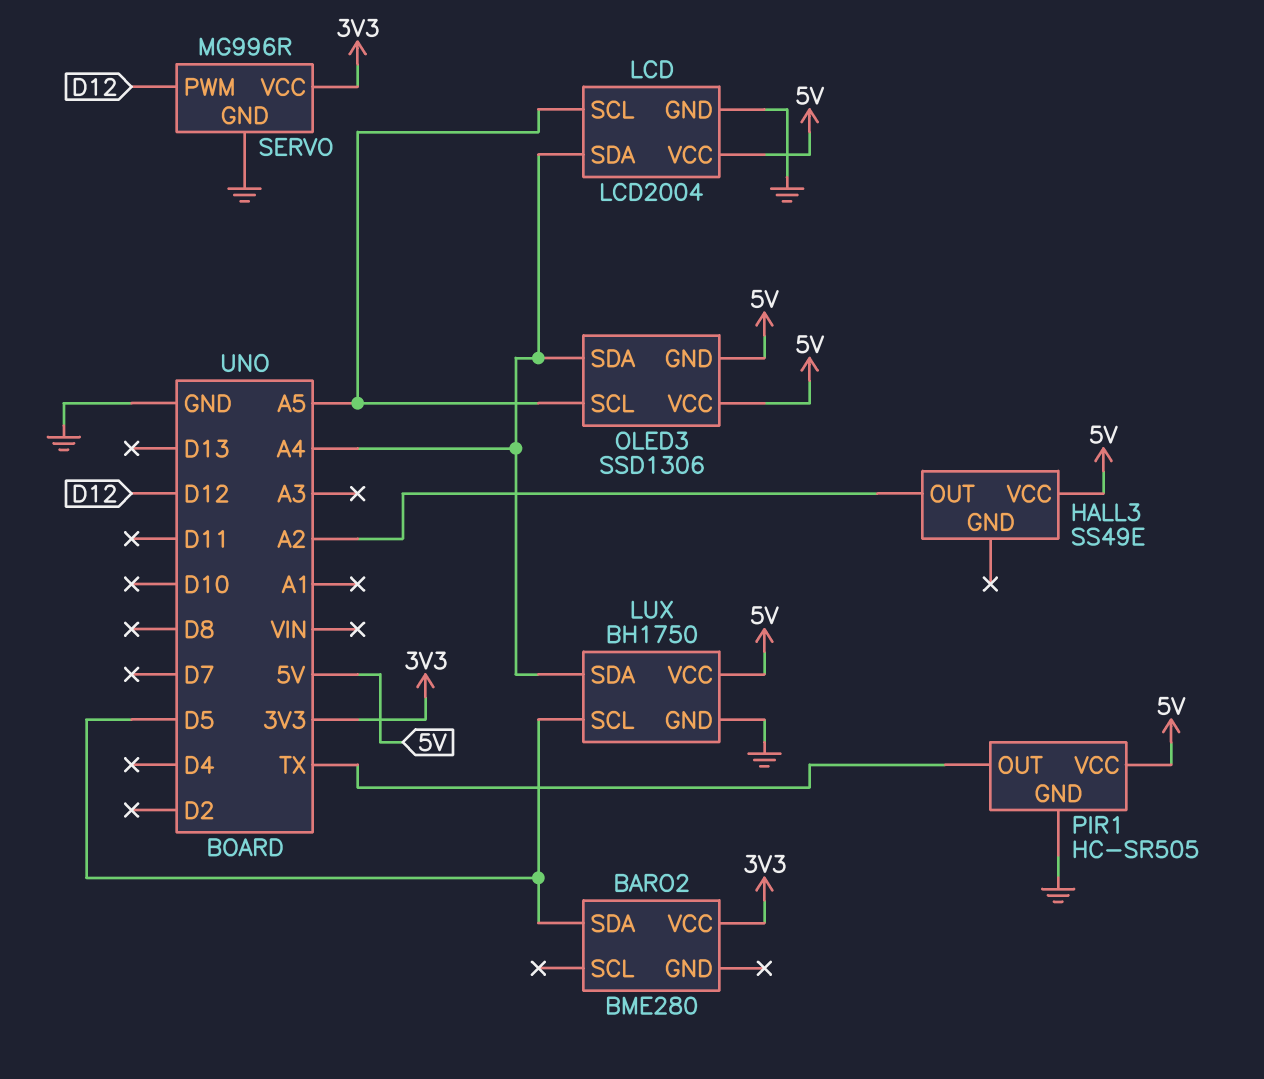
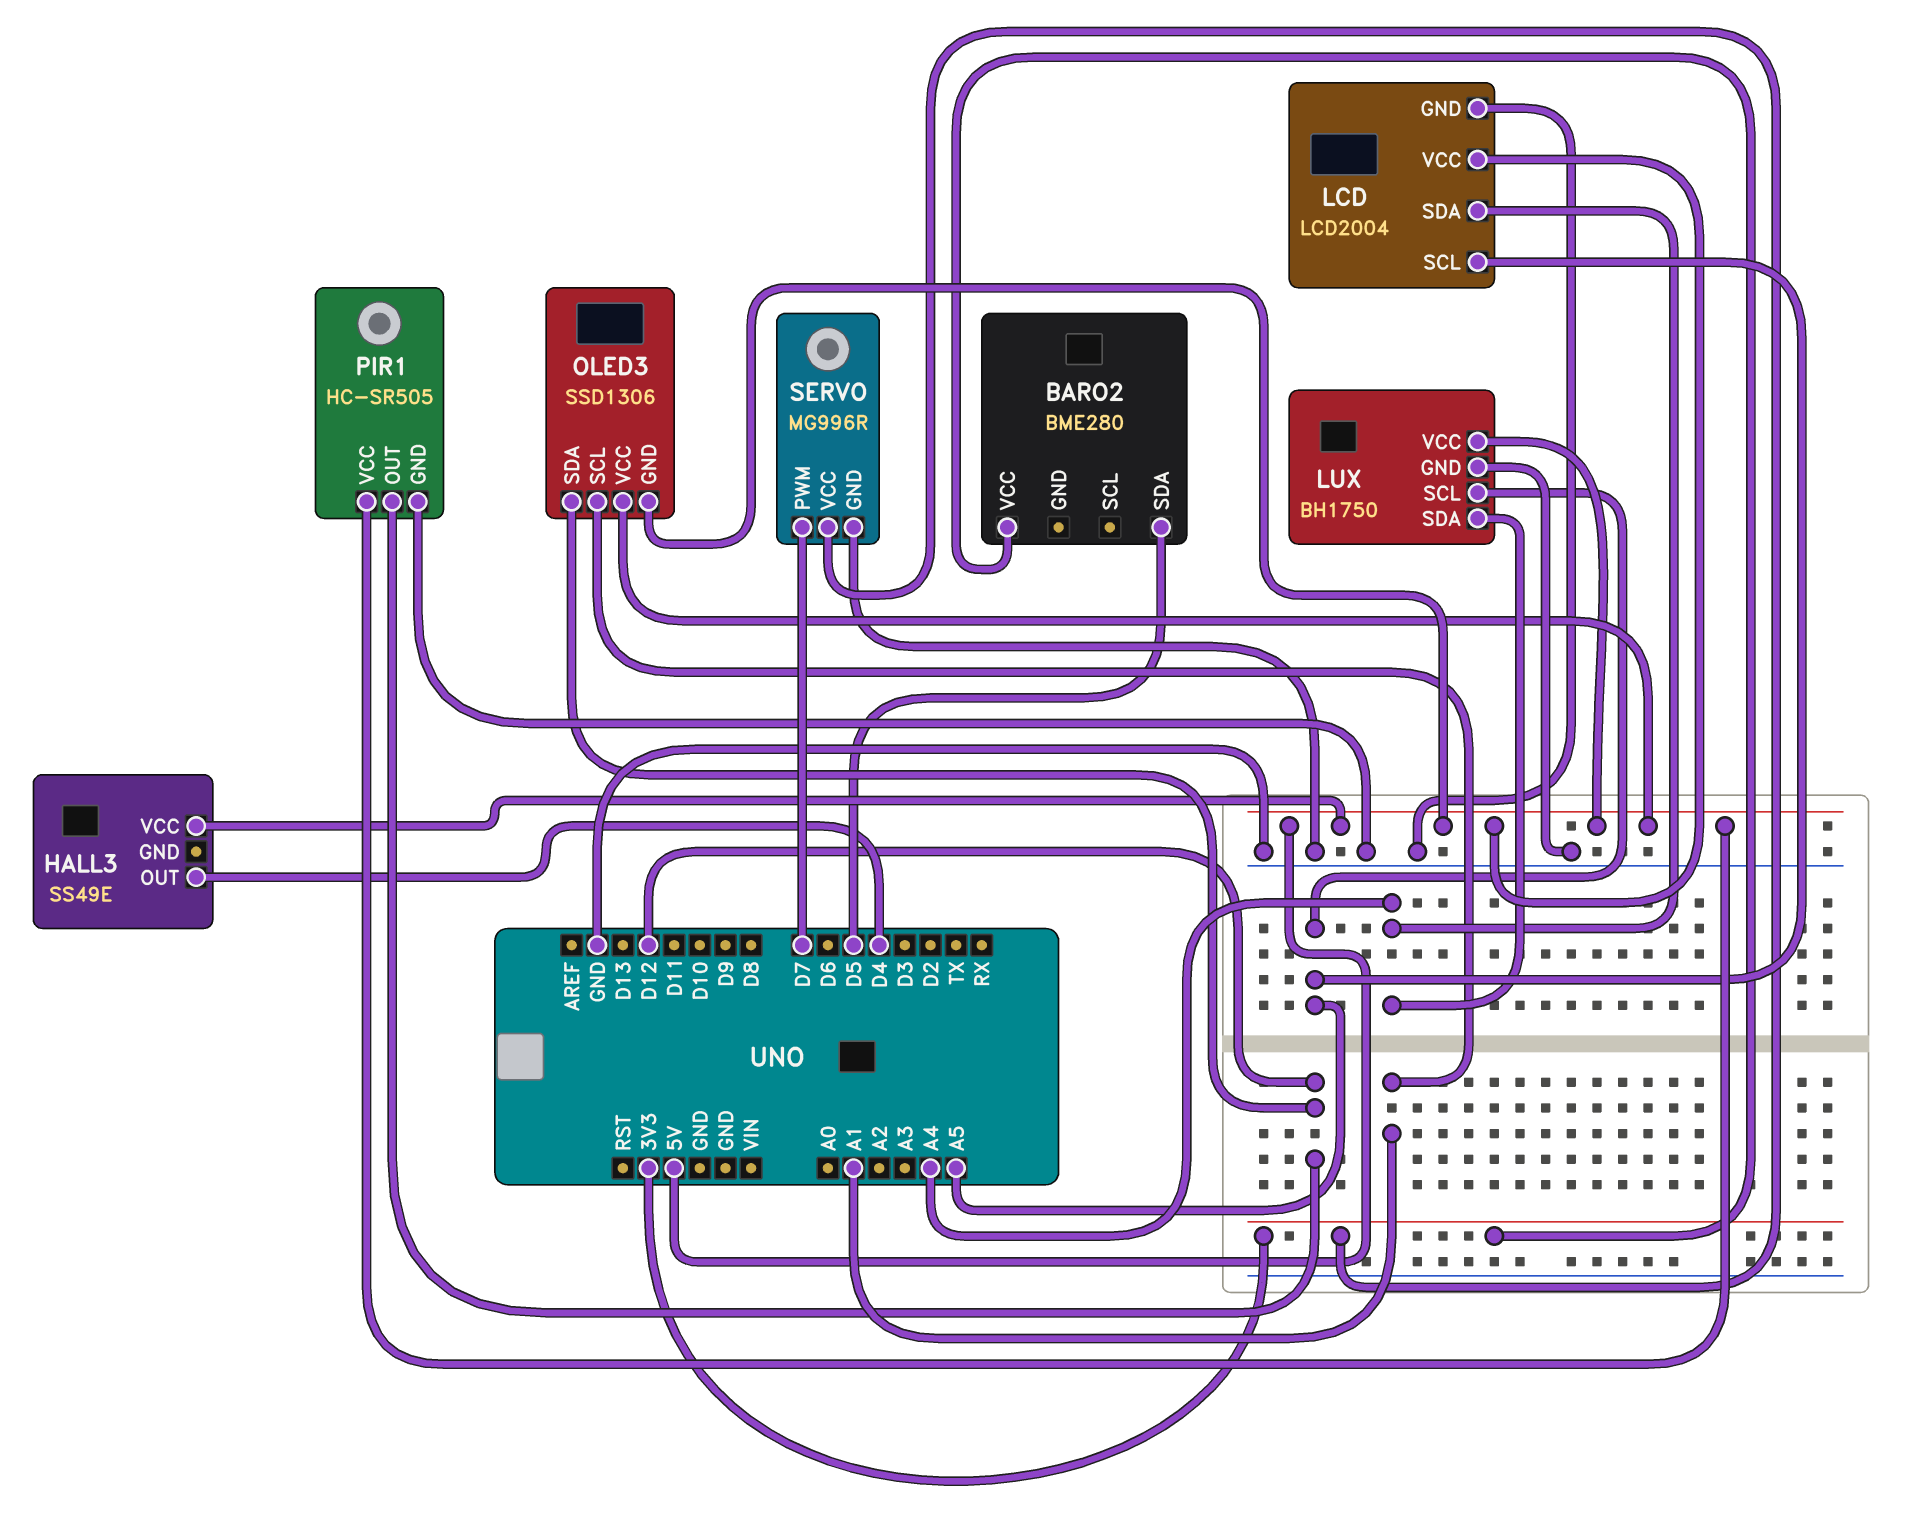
HALL3 pin OUT: A2 -> D4
LUX pin SCL: D5 -> A5
OLED3 pin SCL: A5 -> A1
OLED3 pin SDA: A4 -> D12
PIR1 pin OUT: TX -> D12
SERVO pin PWM: D12 -> D7

